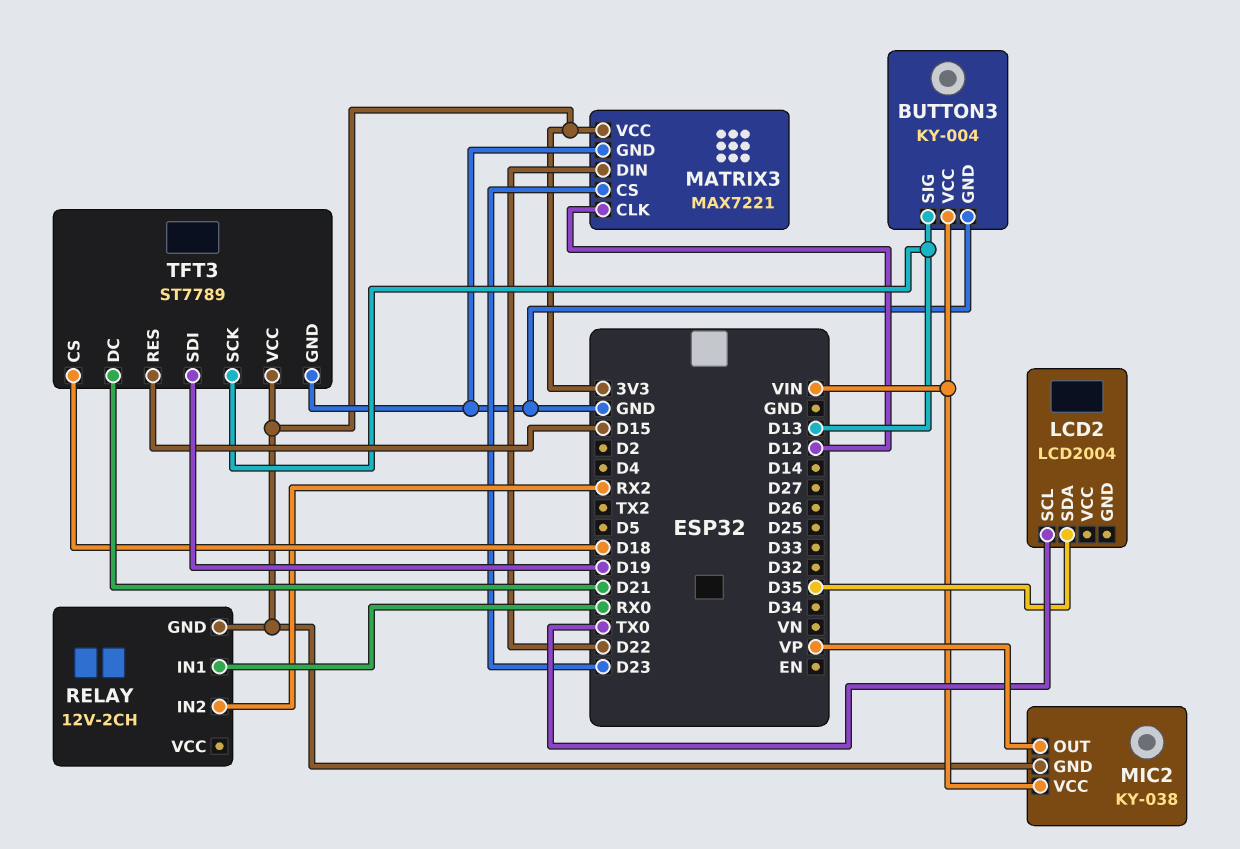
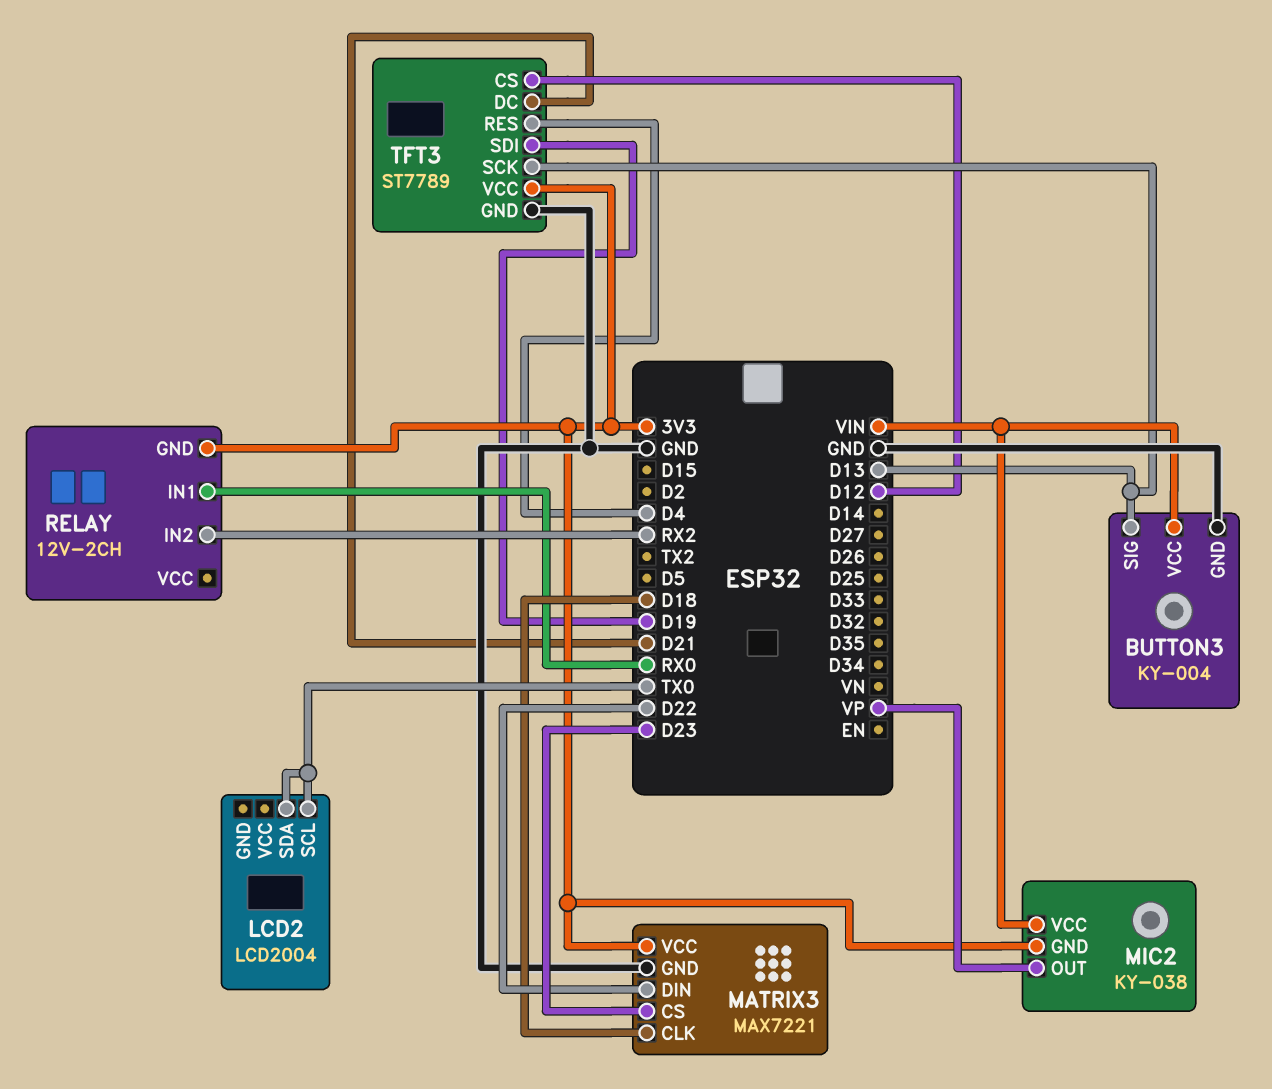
LCD2 pin SDA: D35 -> TX0
MATRIX3 pin CLK: D12 -> D18
TFT3 pin CS: D18 -> D12
TFT3 pin RES: D15 -> D4

